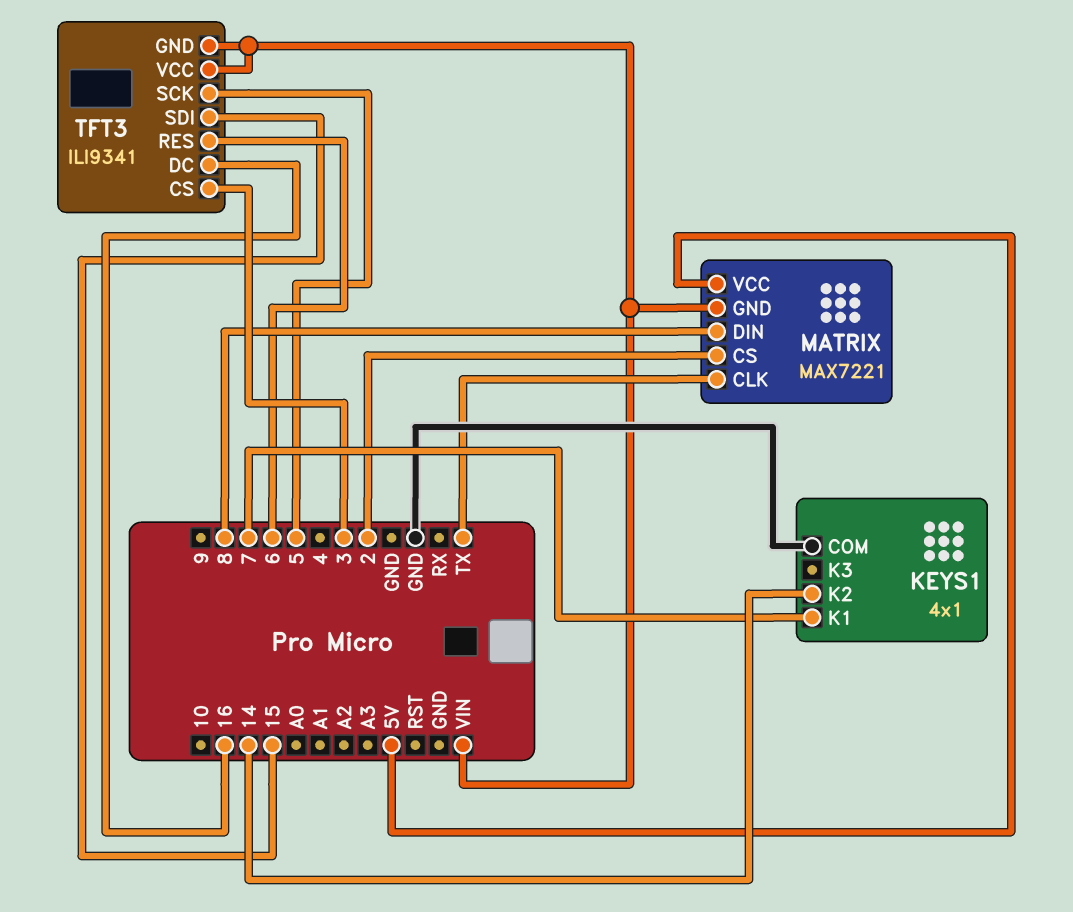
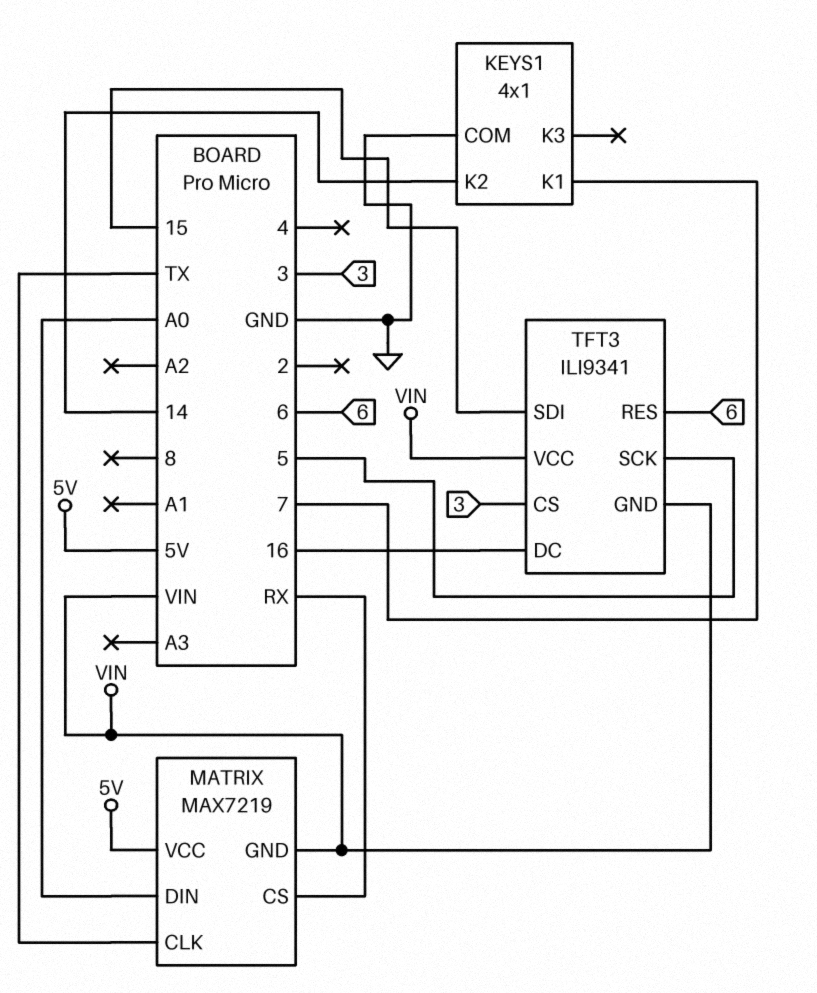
MATRIX: MAX7221 -> MAX7219
MATRIX pin CS: 2 -> RX
MATRIX pin DIN: 8 -> A0

